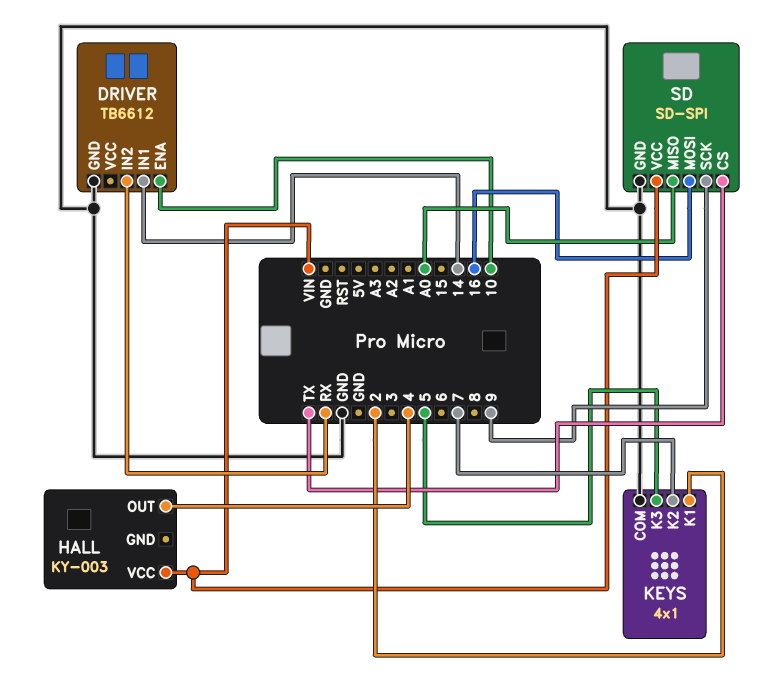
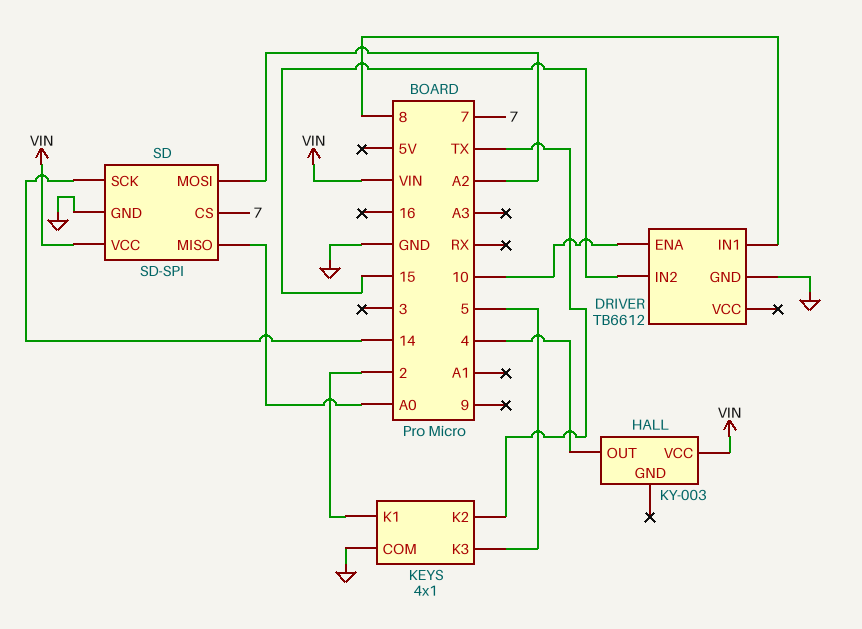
DRIVER pin IN1: 14 -> 8
DRIVER pin IN2: RX -> 15
KEYS pin K2: 7 -> TX
SD pin CS: TX -> 7
SD pin MOSI: 16 -> A2
SD pin SCK: 9 -> 14

